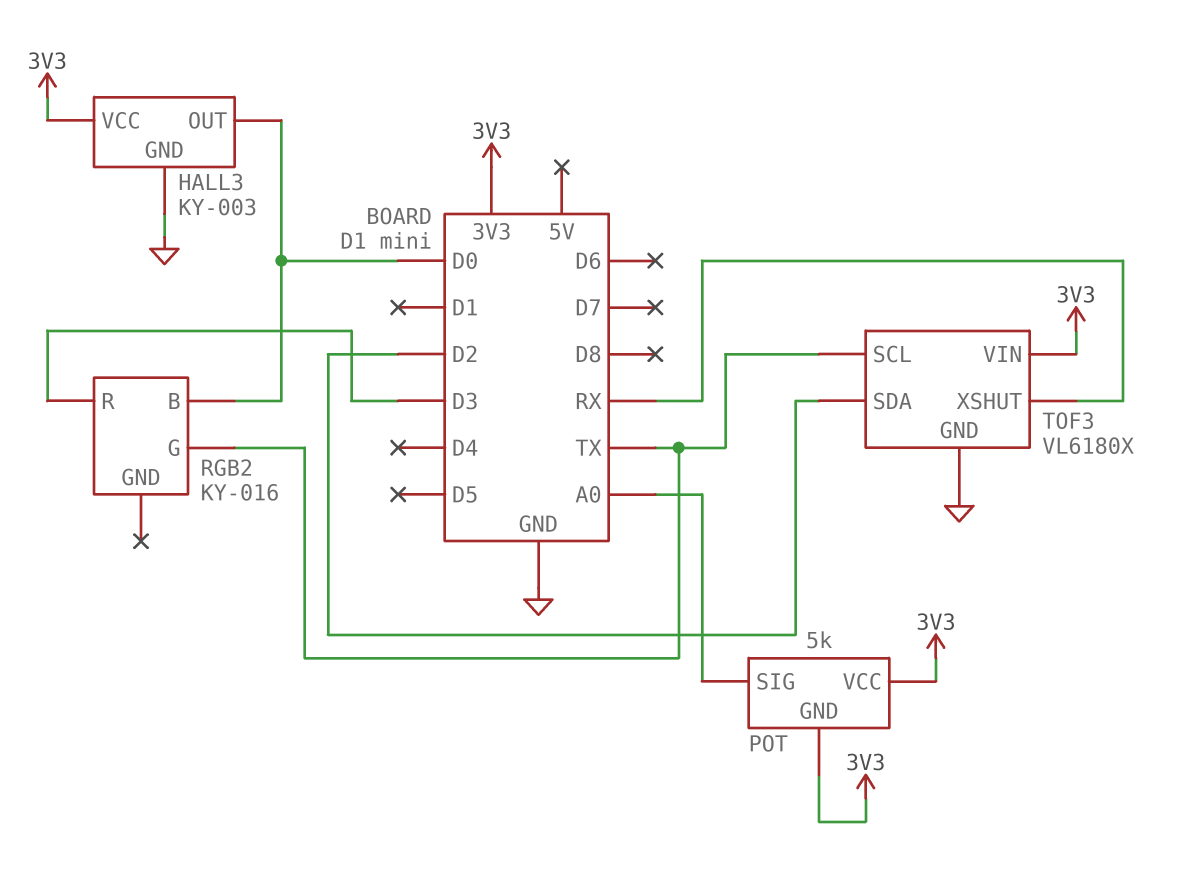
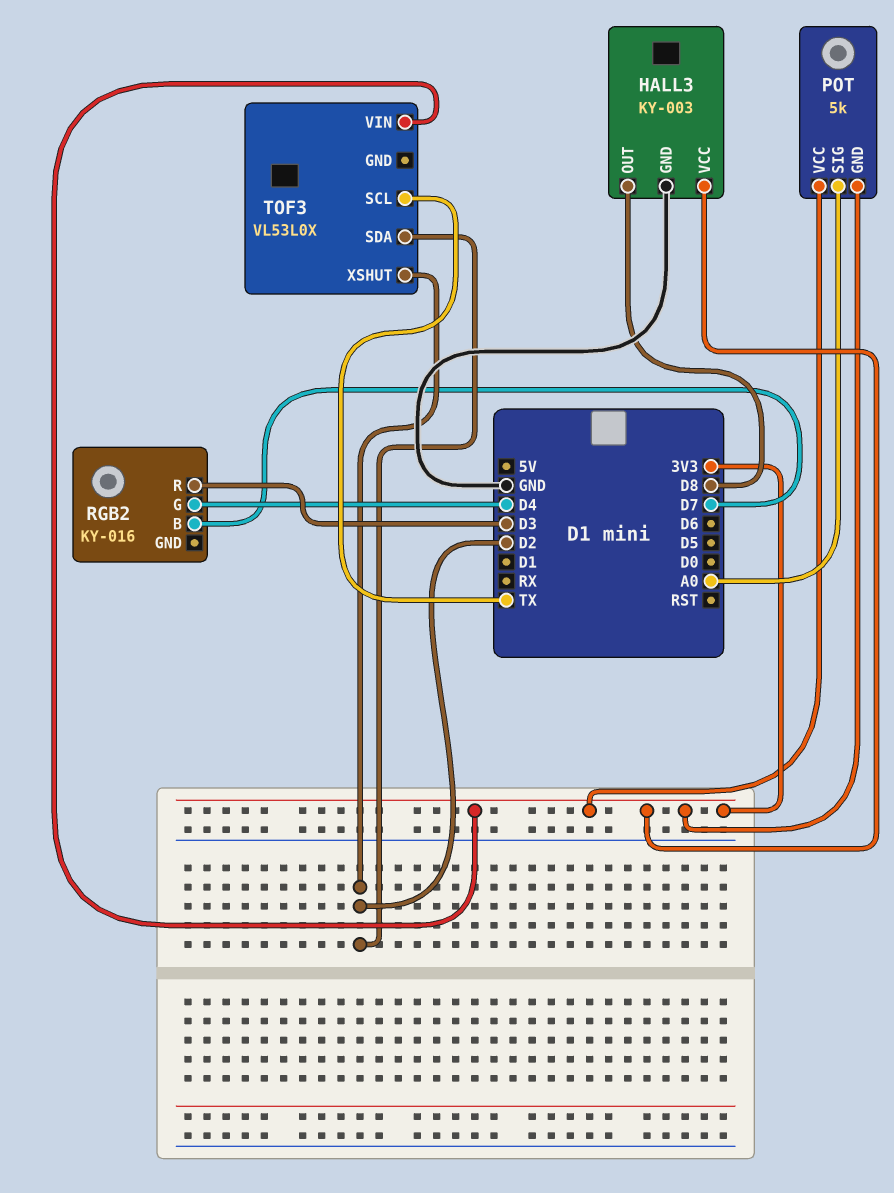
HALL3 pin OUT: D0 -> D8
RGB2 pin B: D0 -> D7
RGB2 pin G: TX -> D4
TOF3: VL6180X -> VL53L0X
TOF3 pin GND: GND -> none
TOF3 pin XSHUT: RX -> D2

